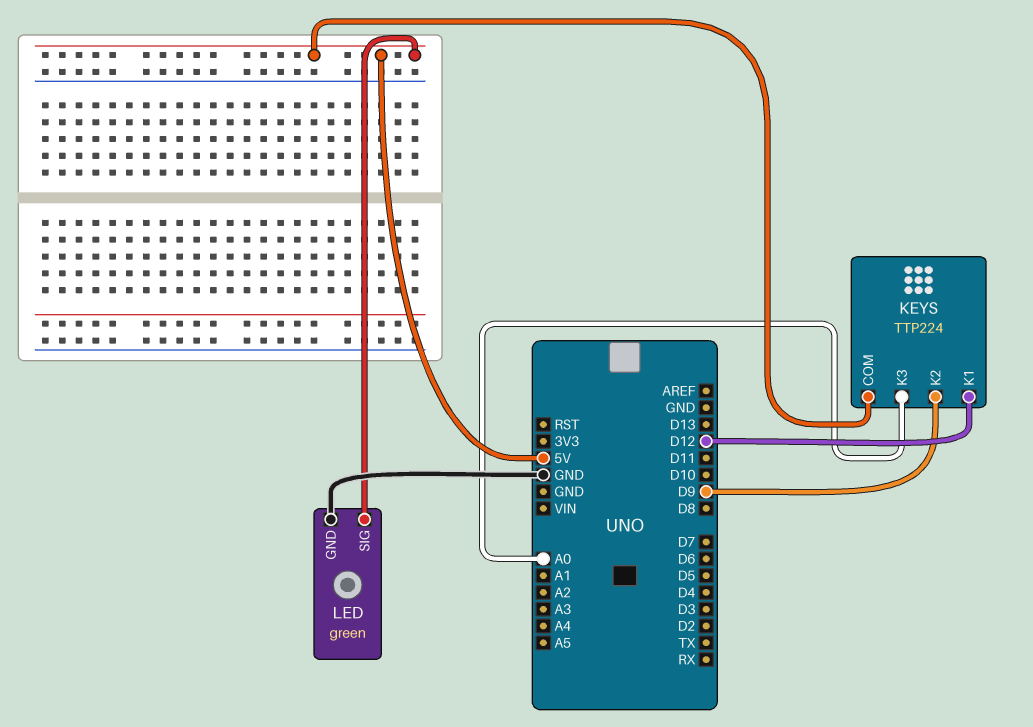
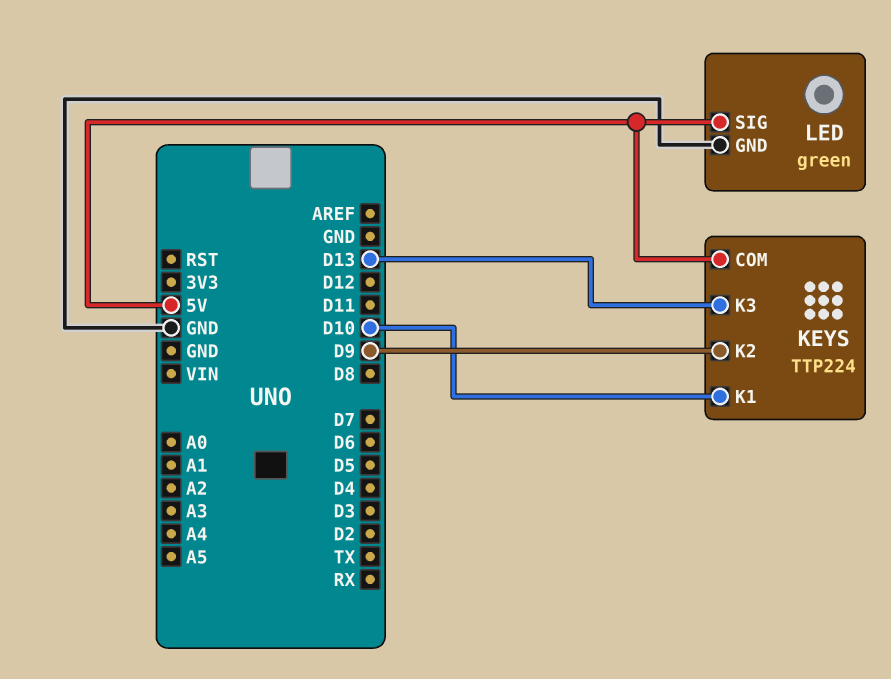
KEYS pin K1: D12 -> D10
KEYS pin K3: A0 -> D13

